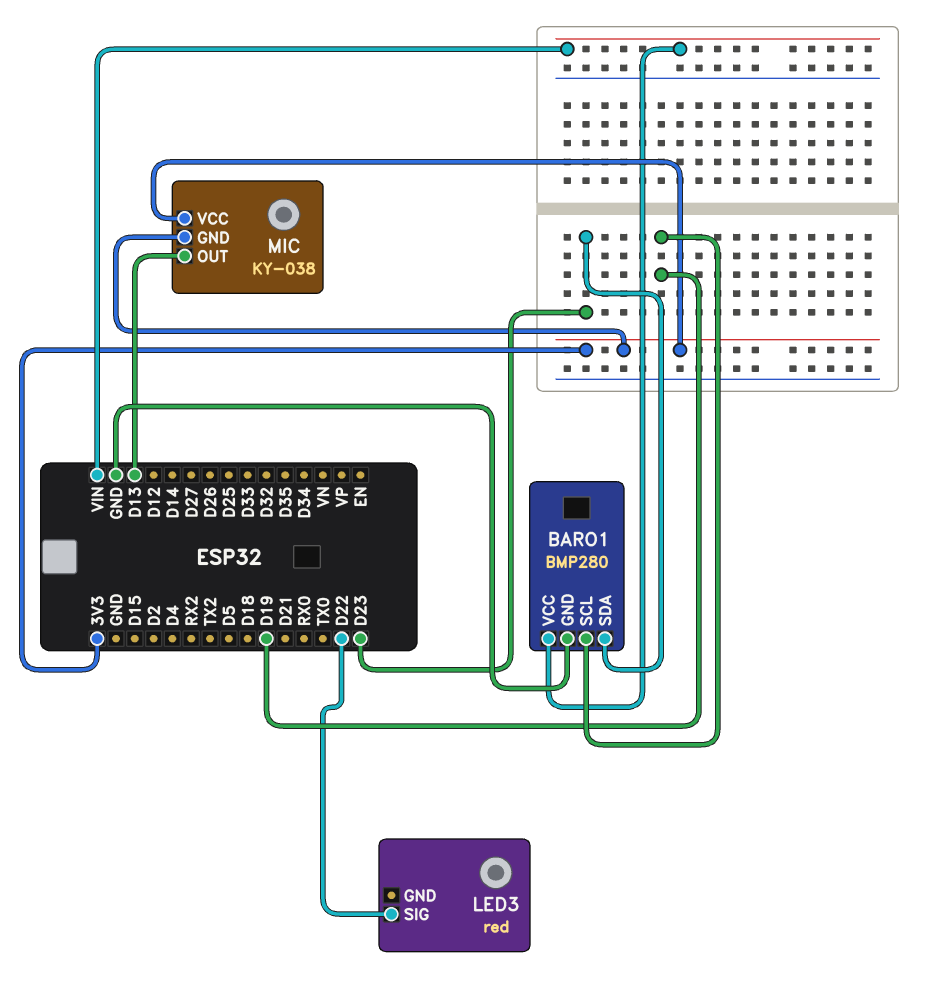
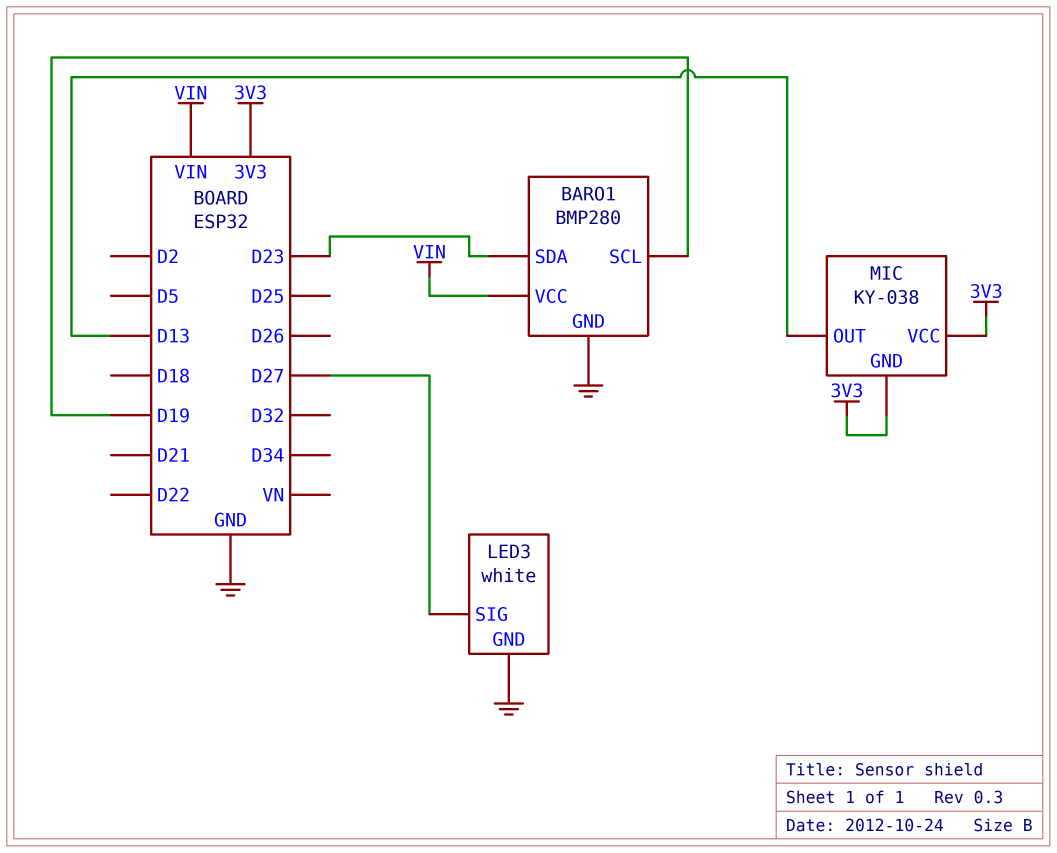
LED3: red -> white
LED3 pin GND: none -> GND
LED3 pin SIG: D22 -> D27

